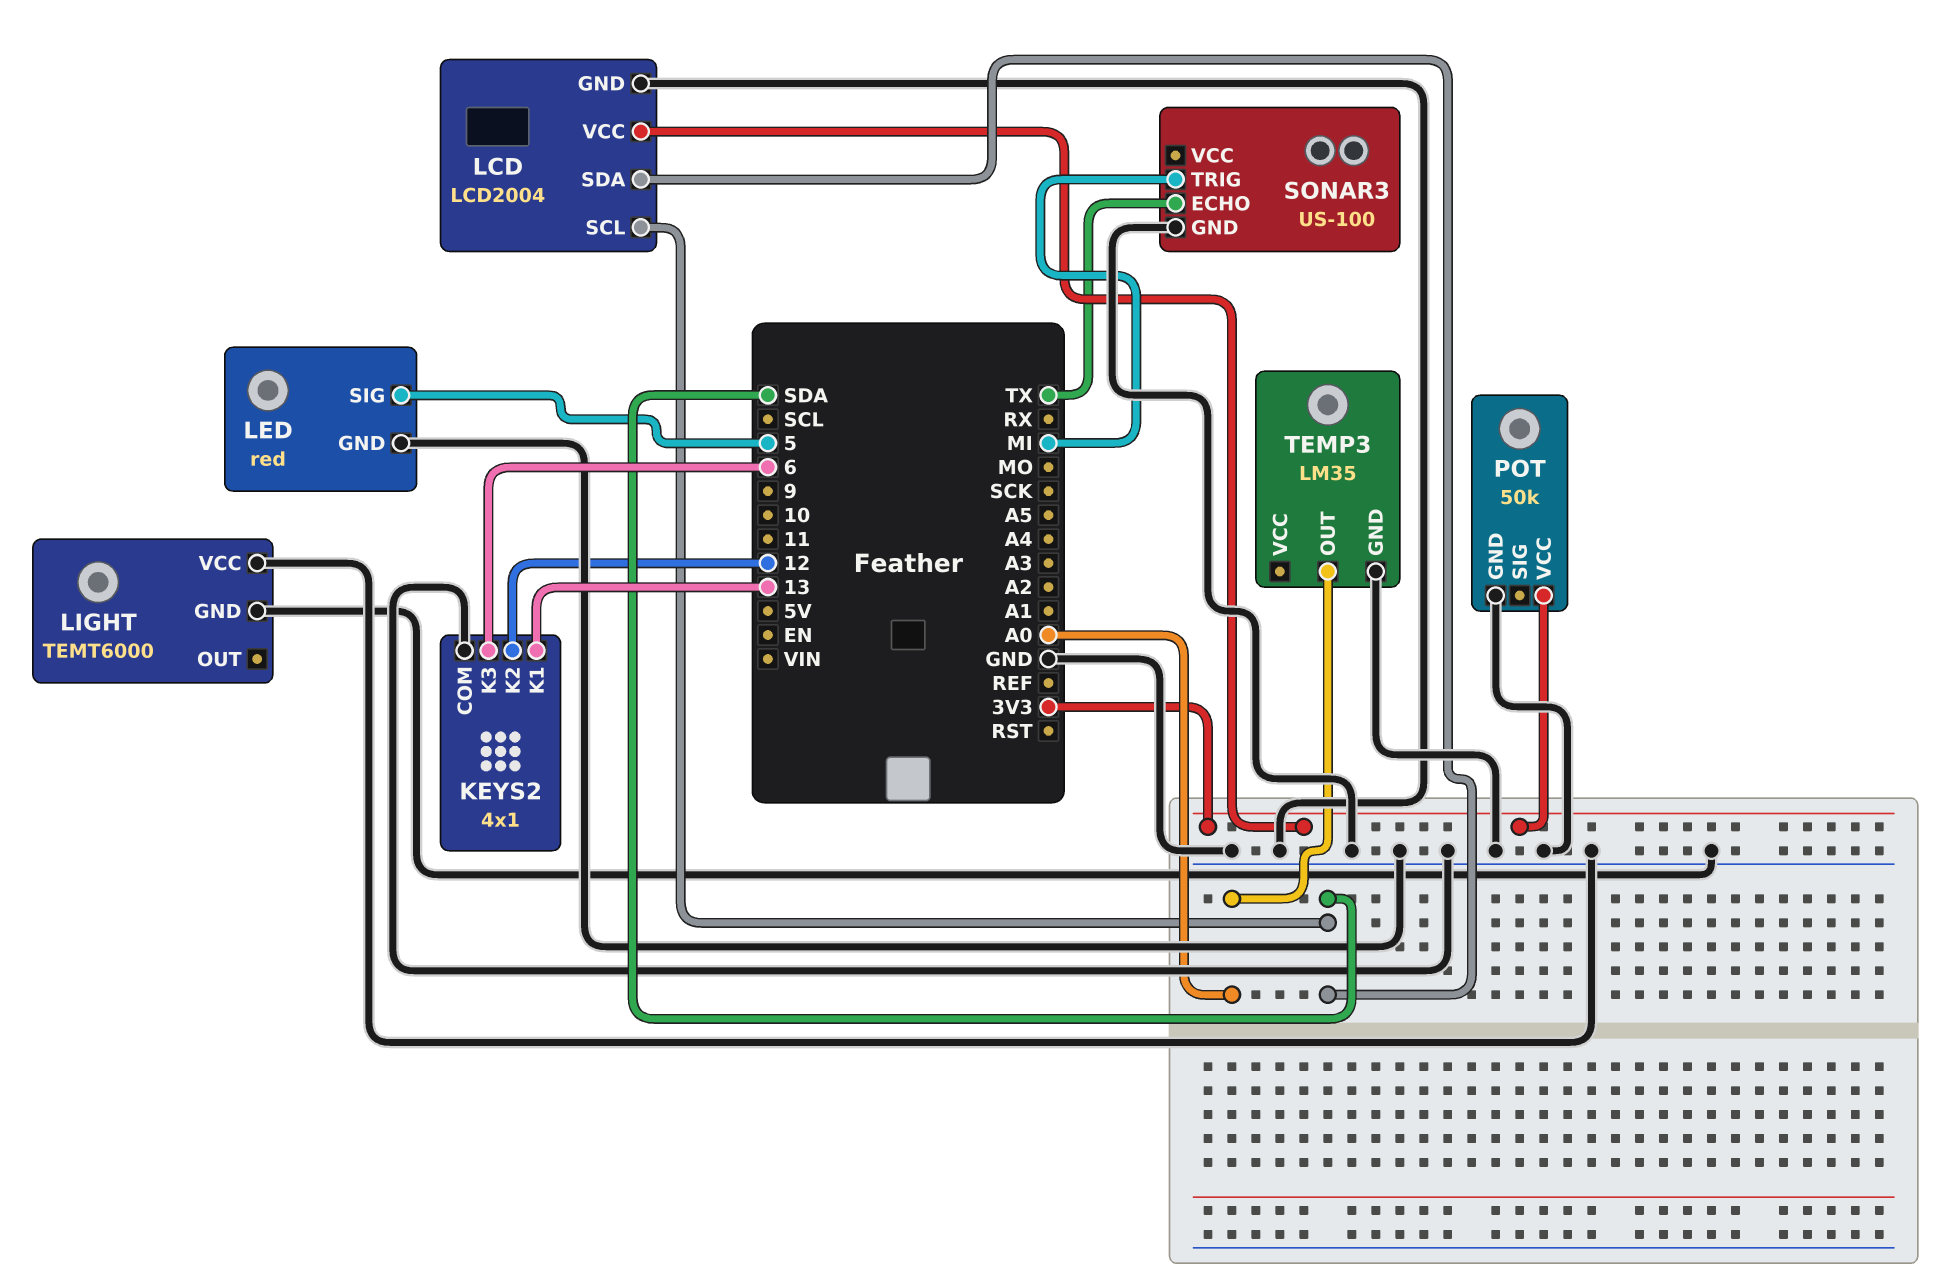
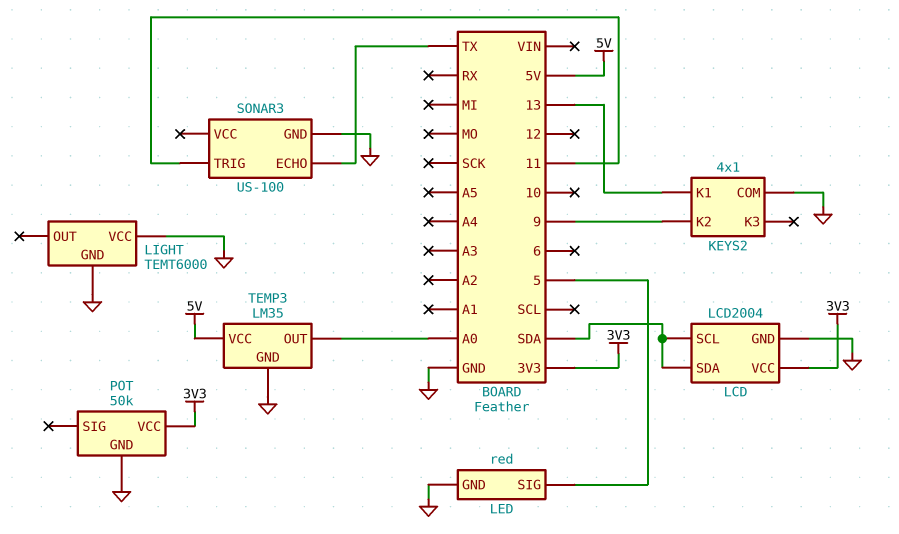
KEYS2 pin K2: 12 -> 9
KEYS2 pin K3: 6 -> none
SONAR3 pin TRIG: MI -> 11
TEMP3 pin VCC: none -> 5V

